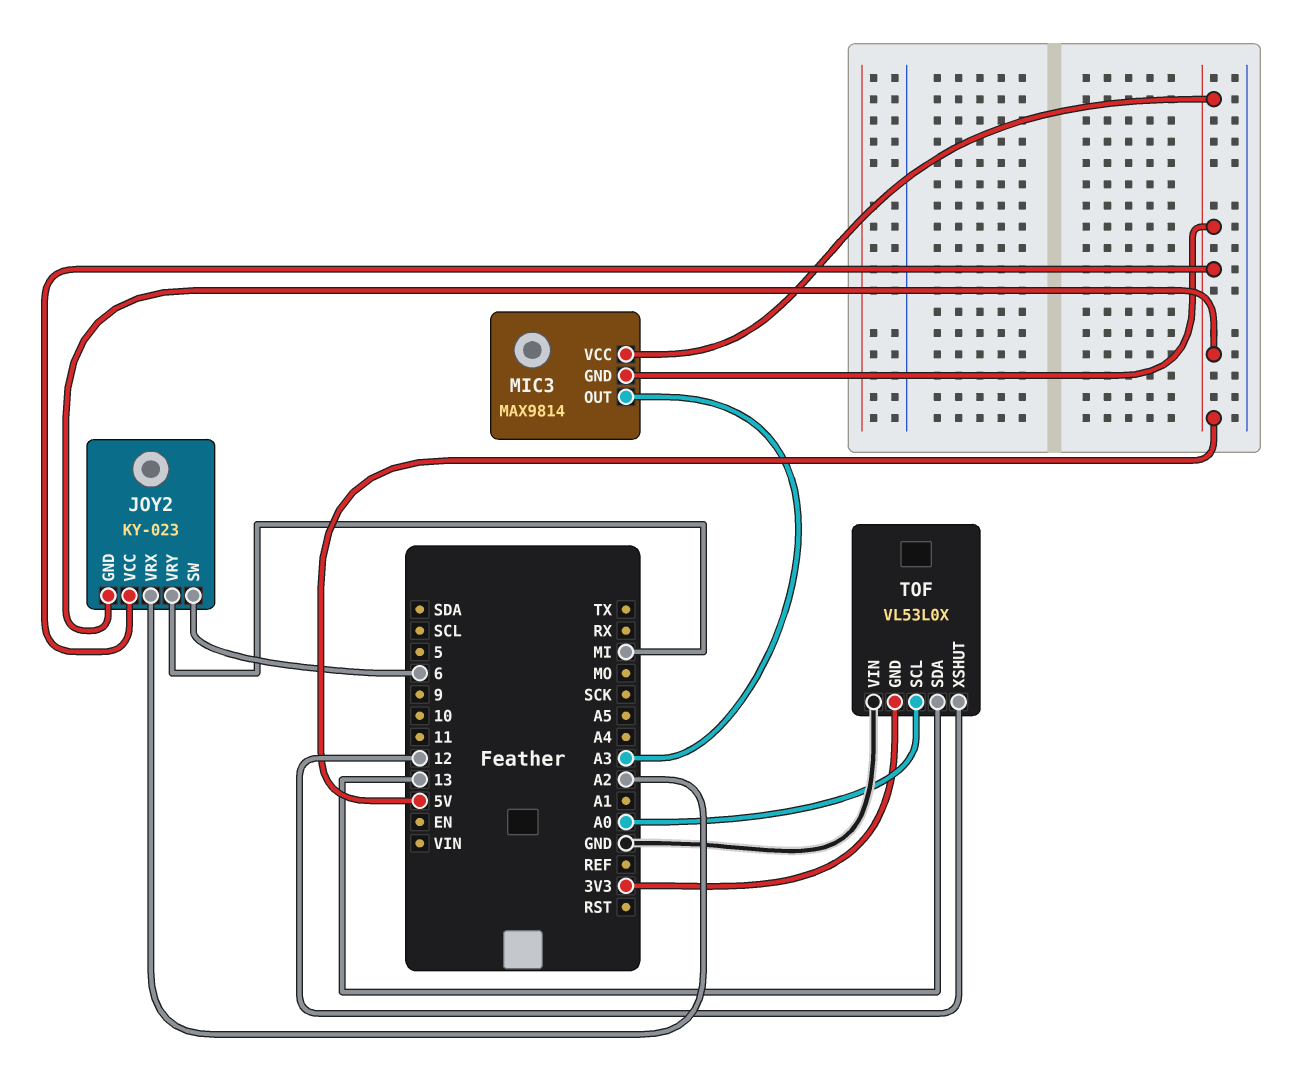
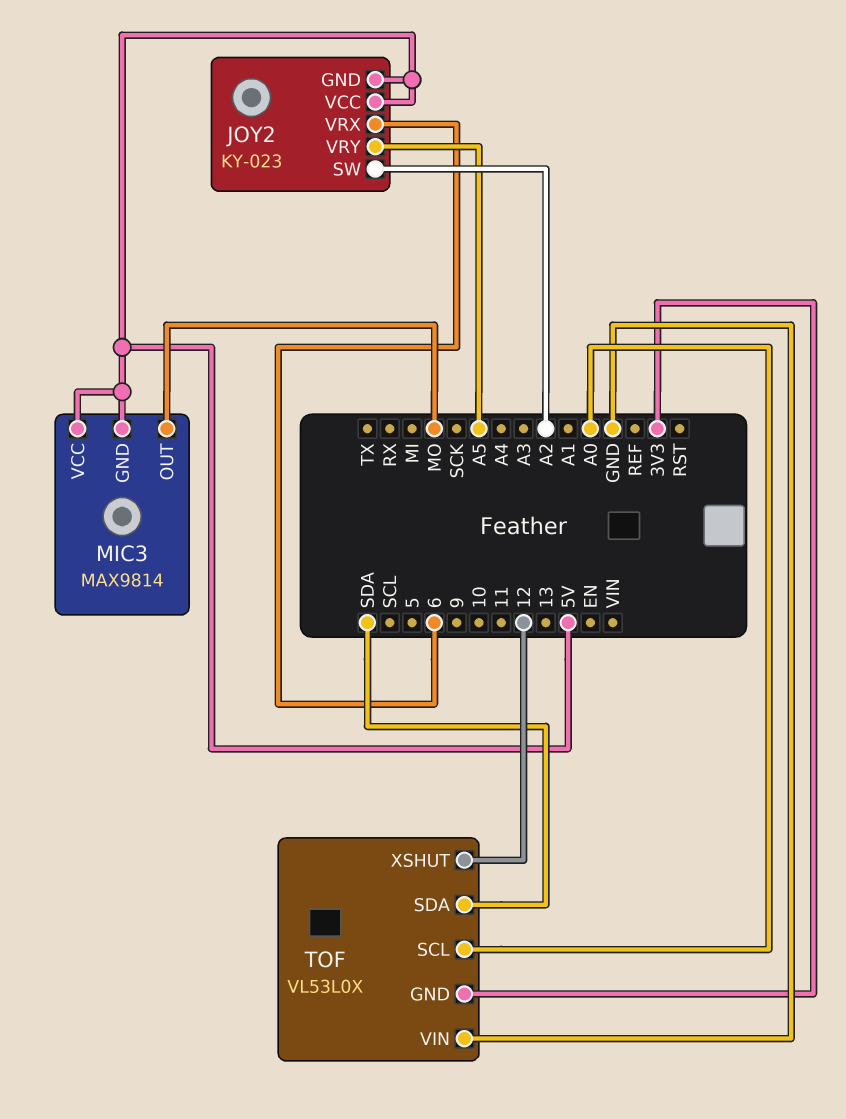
JOY2 pin SW: 6 -> A2
JOY2 pin VRX: A2 -> 6
JOY2 pin VRY: MI -> A5
MIC3 pin OUT: A3 -> MO
TOF pin SDA: 13 -> SDA

